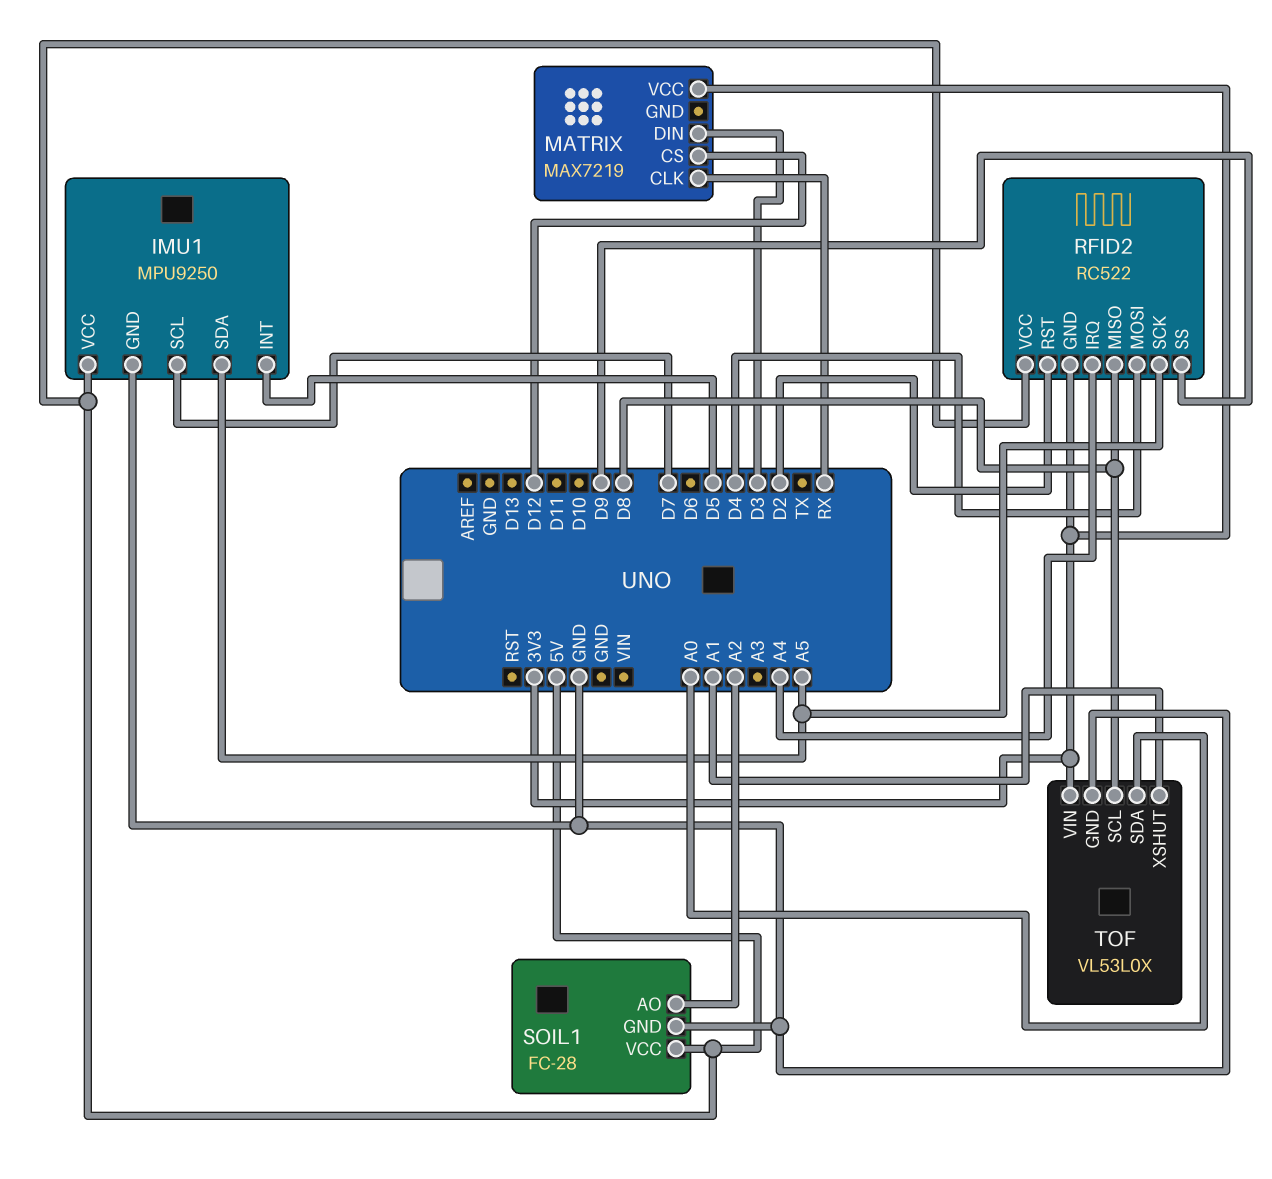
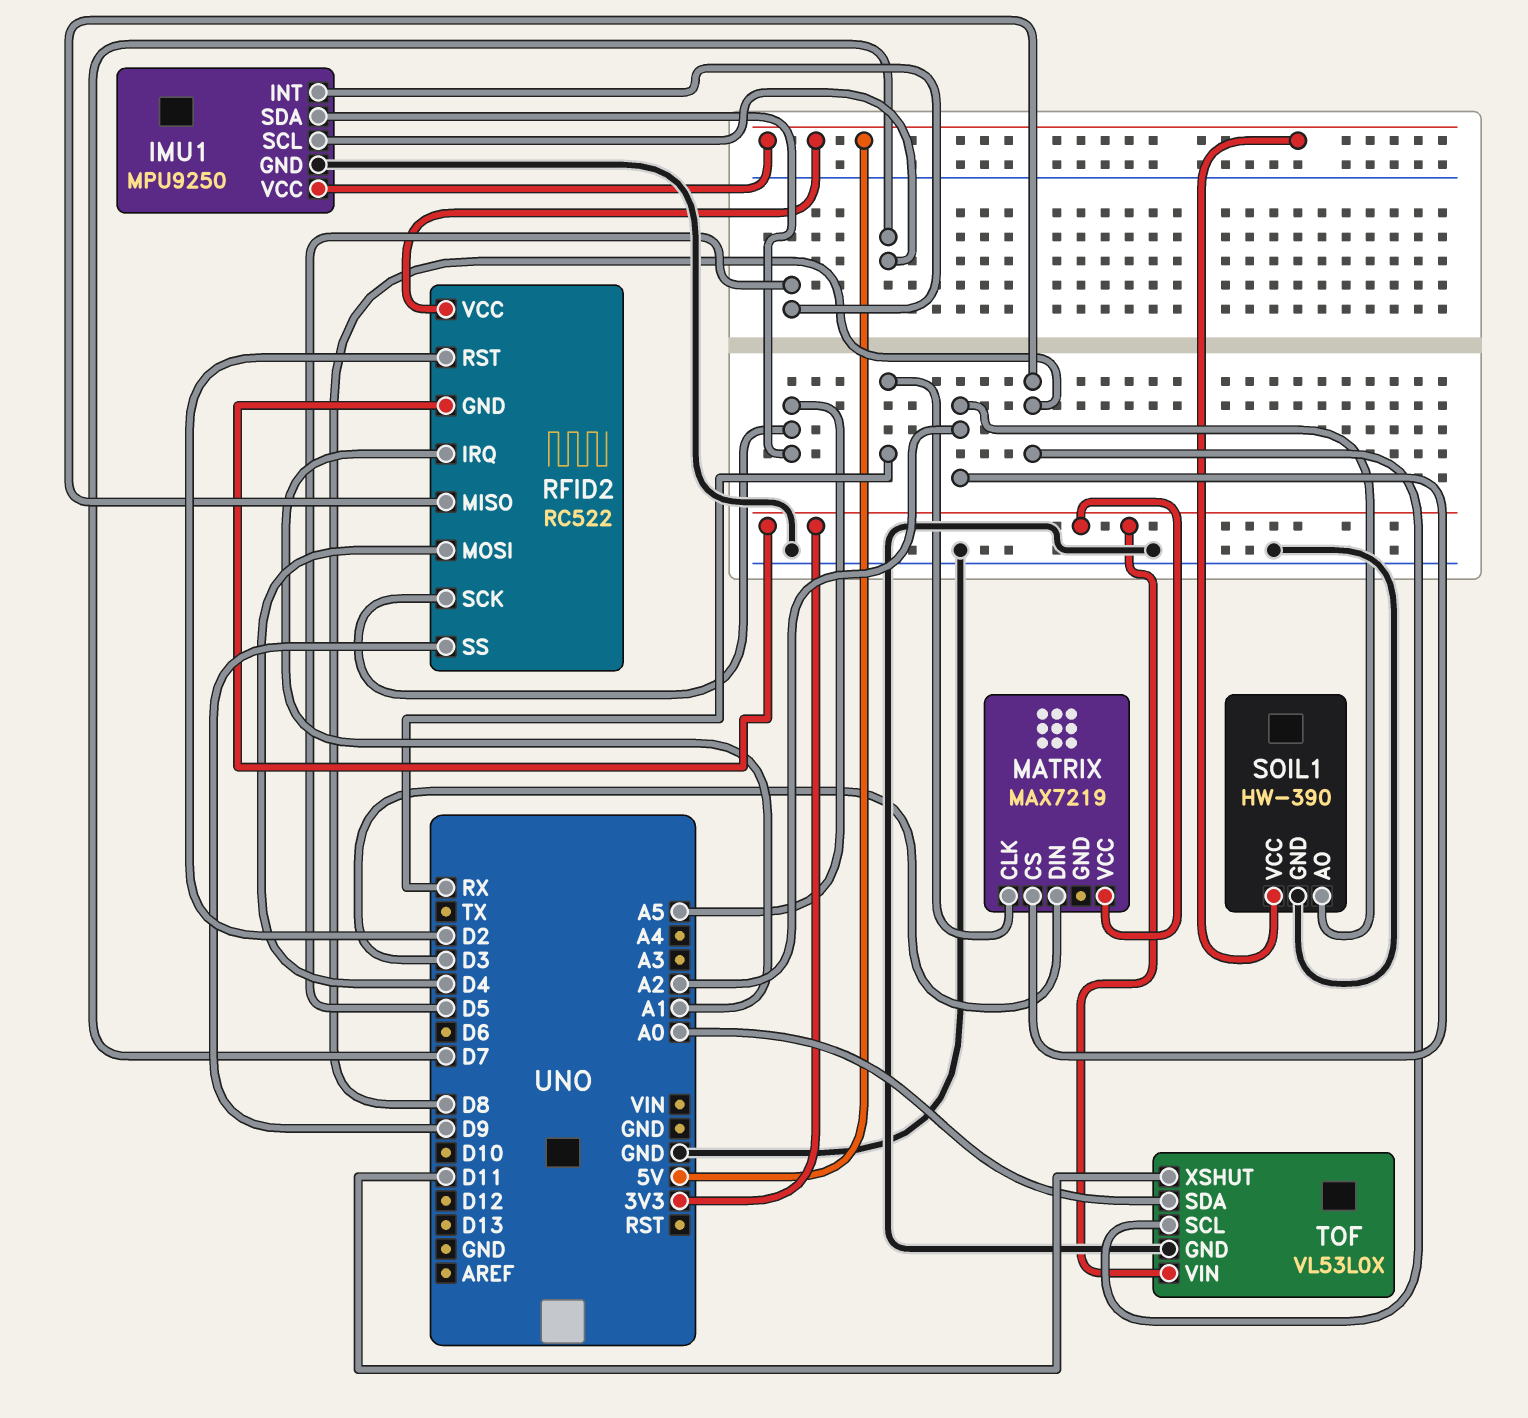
MATRIX pin CS: D12 -> A2
RFID2 pin IRQ: A4 -> A1
SOIL1: FC-28 -> HW-390
TOF pin XSHUT: A1 -> D11

